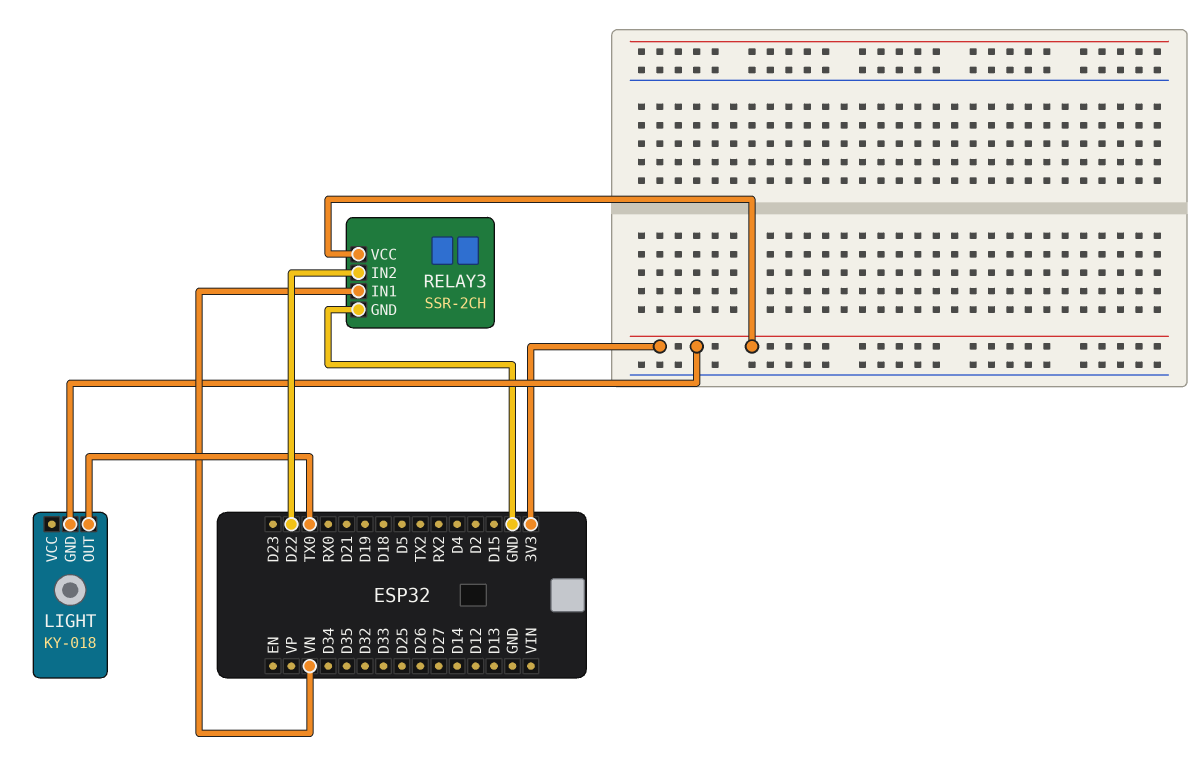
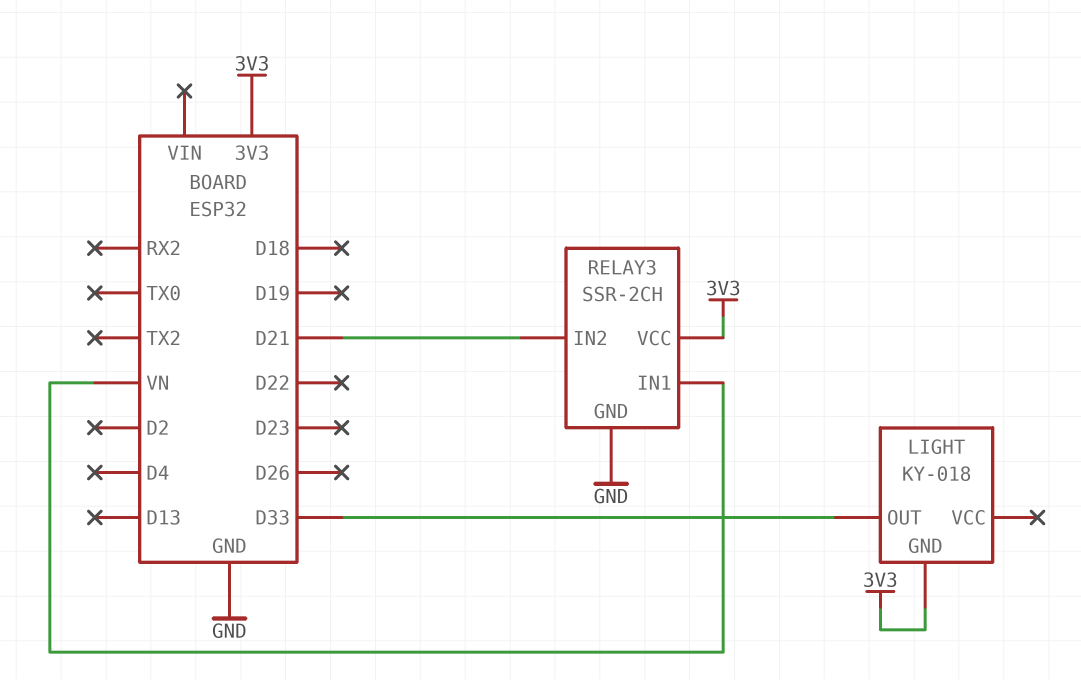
LIGHT pin OUT: TX0 -> D33
RELAY3 pin IN2: D22 -> D21

